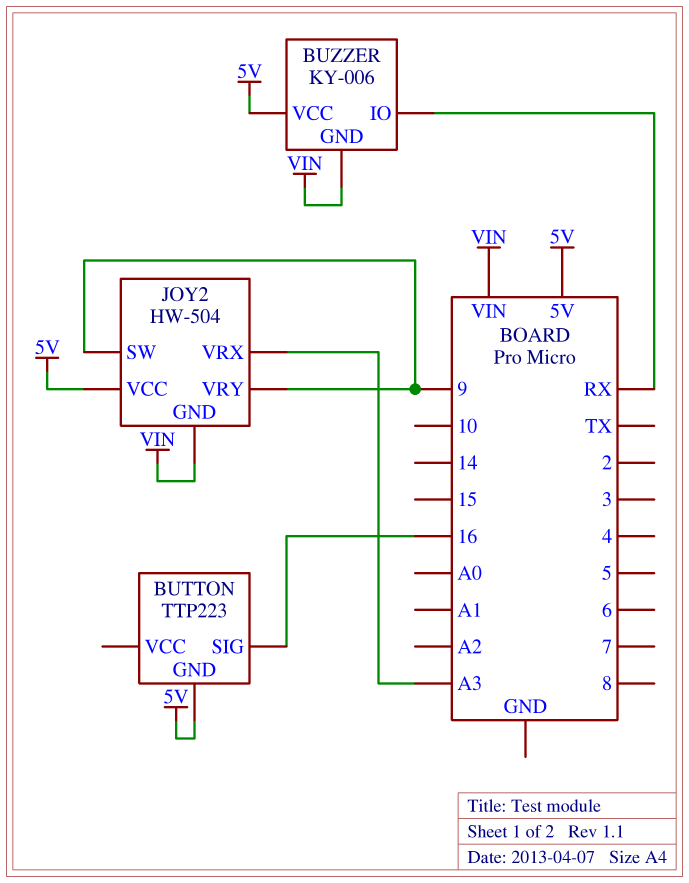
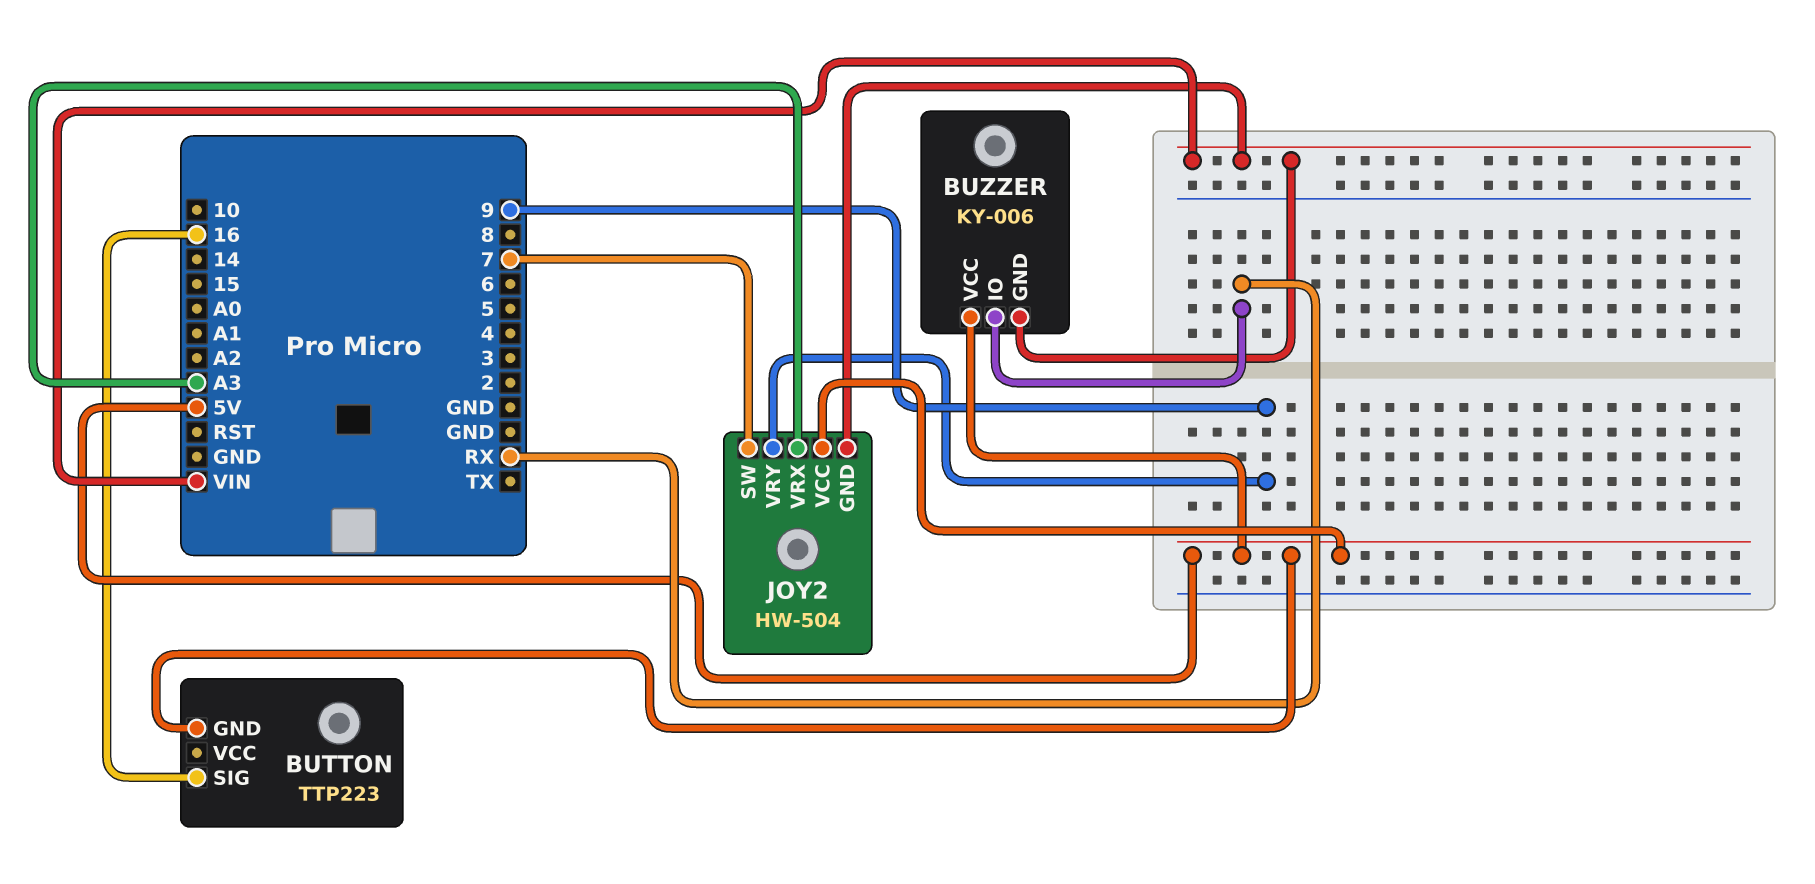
JOY2 pin SW: 9 -> 7

